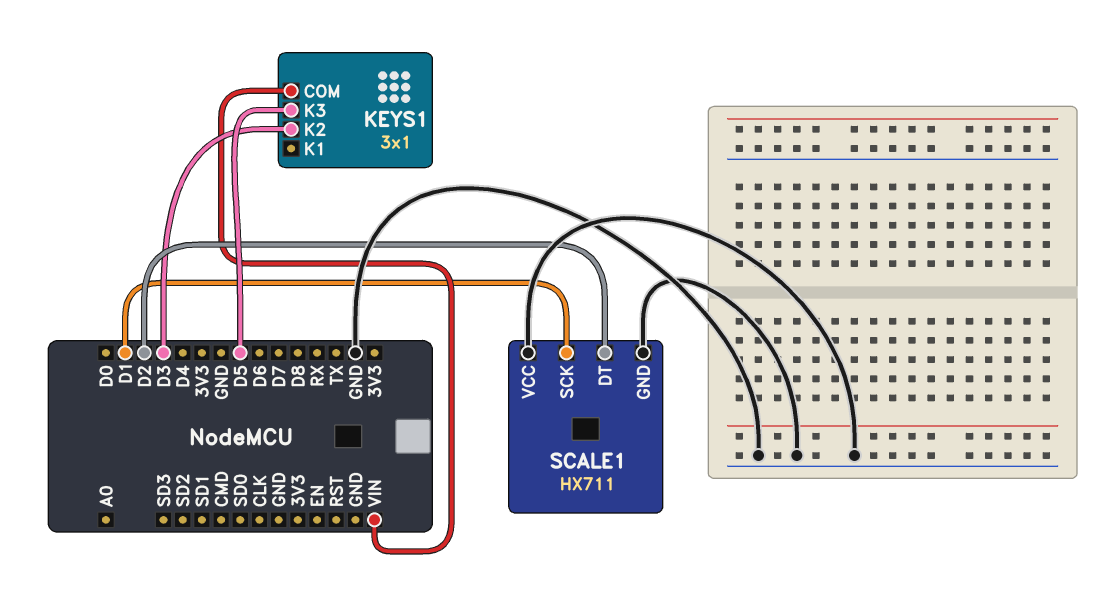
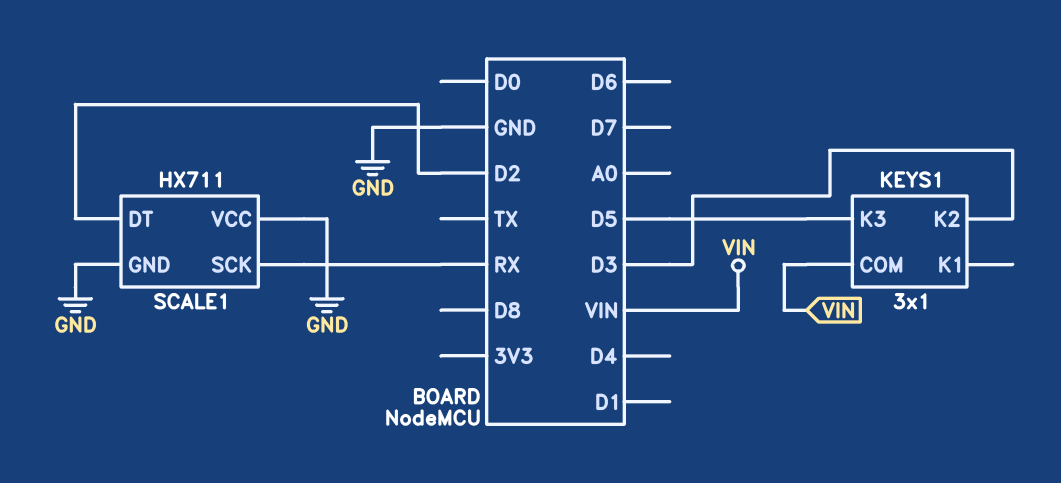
SCALE1 pin SCK: D1 -> RX

